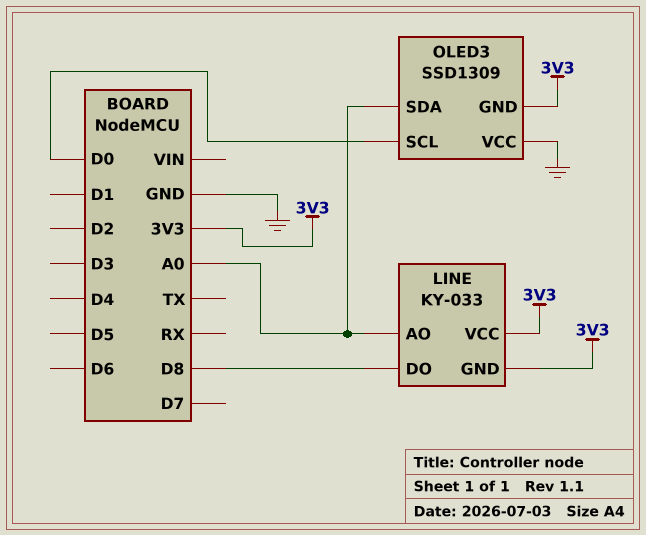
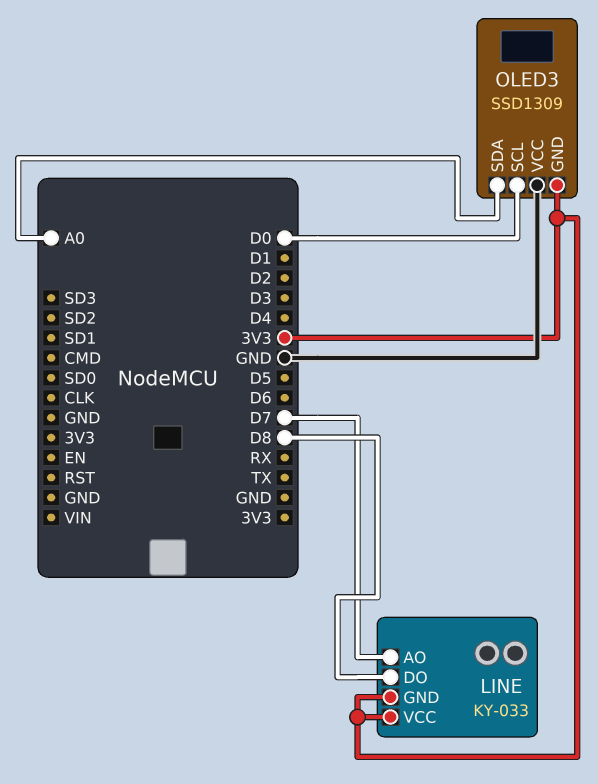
LINE pin AO: A0 -> D7

